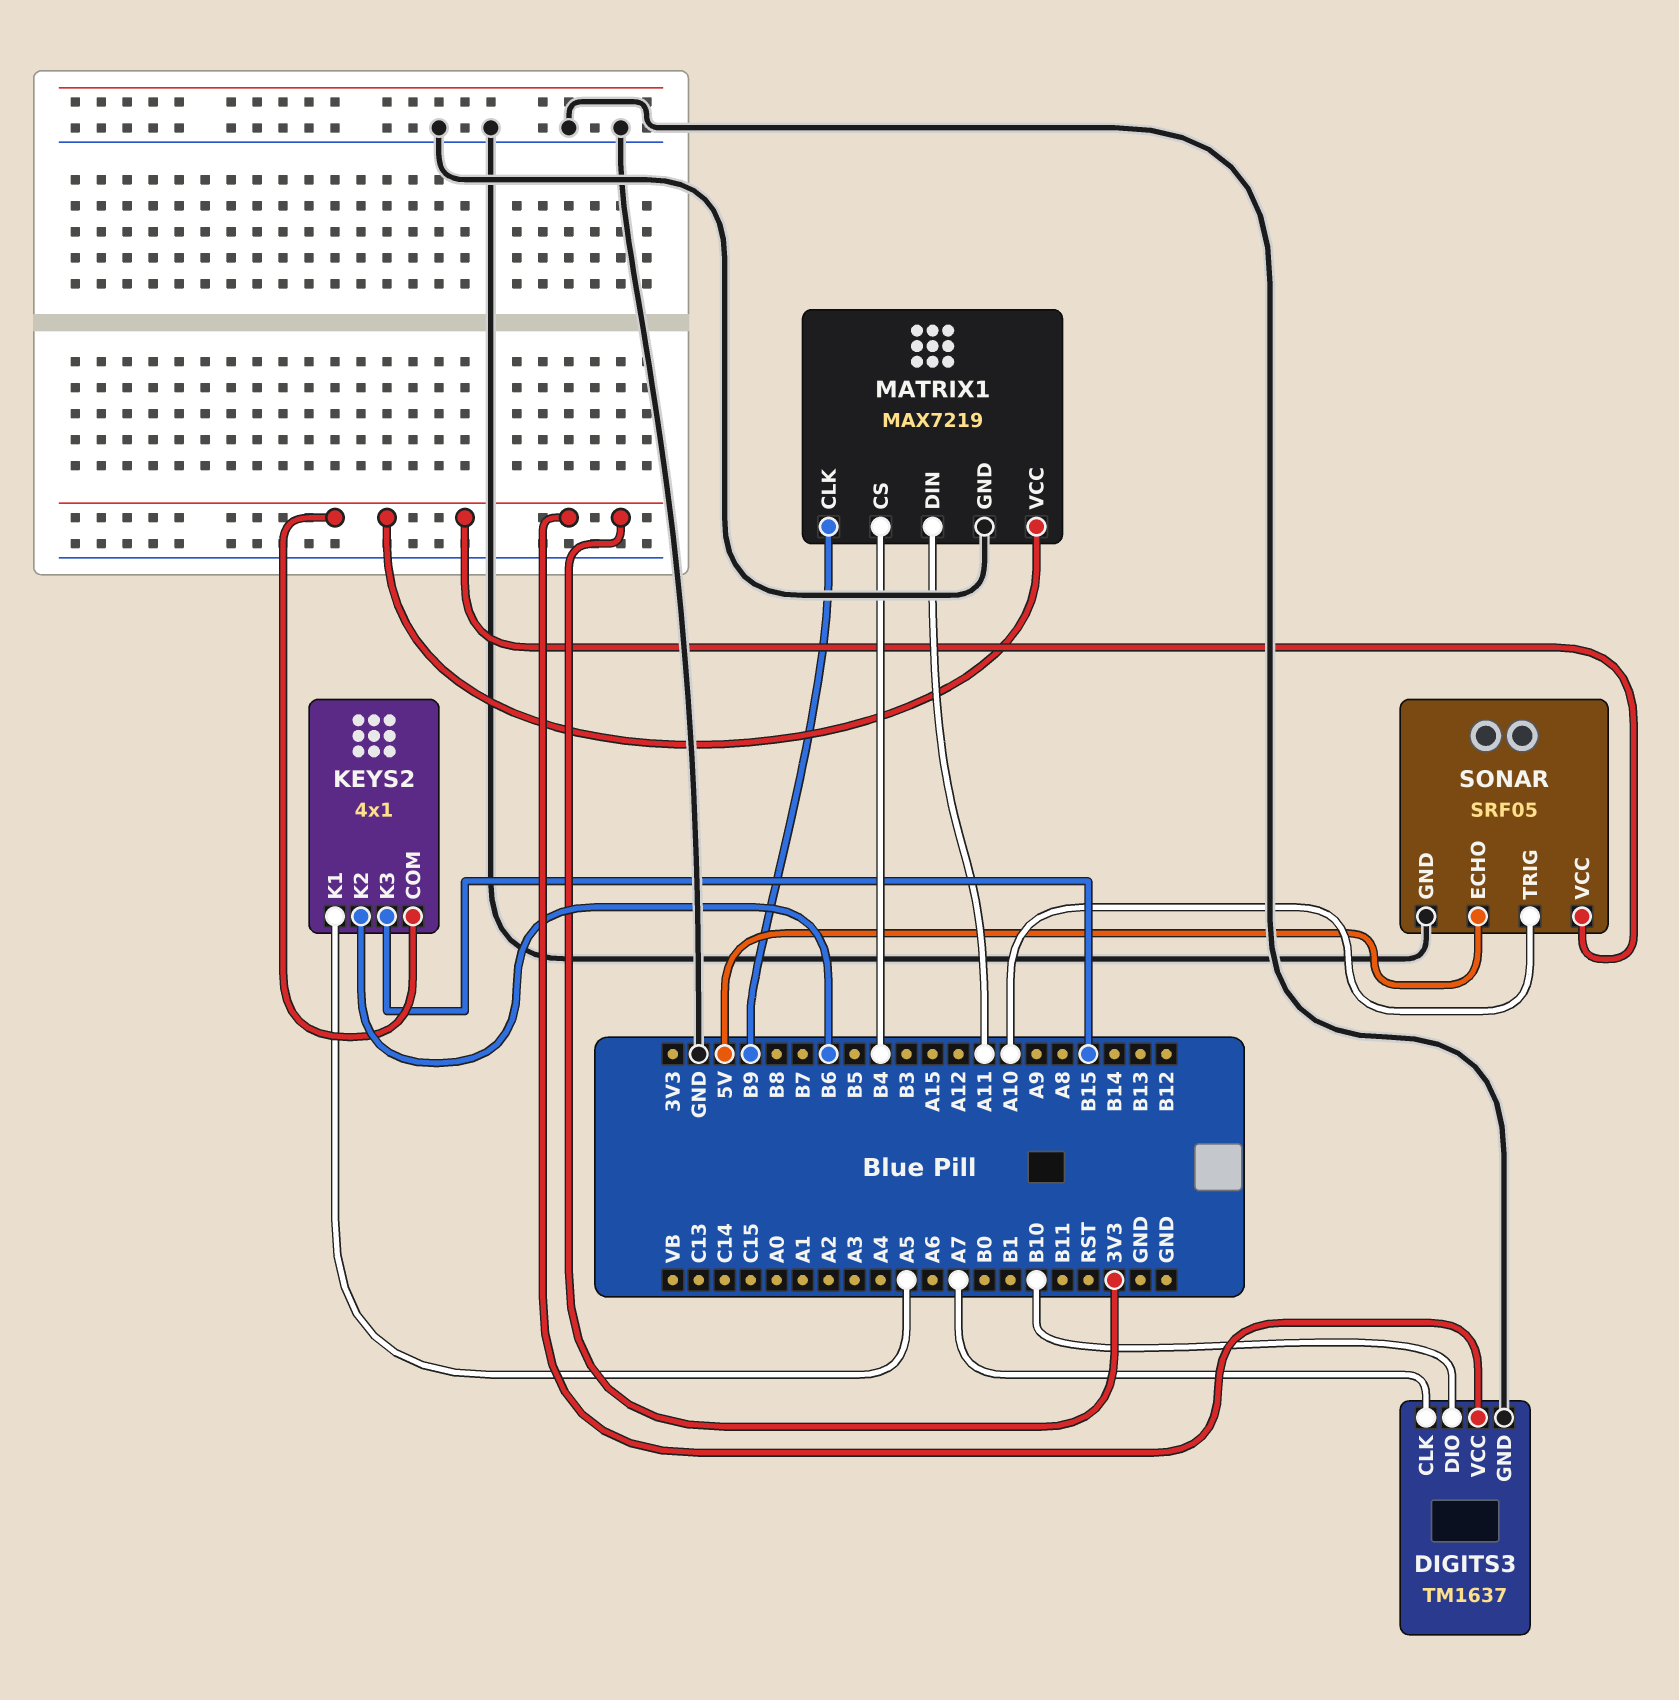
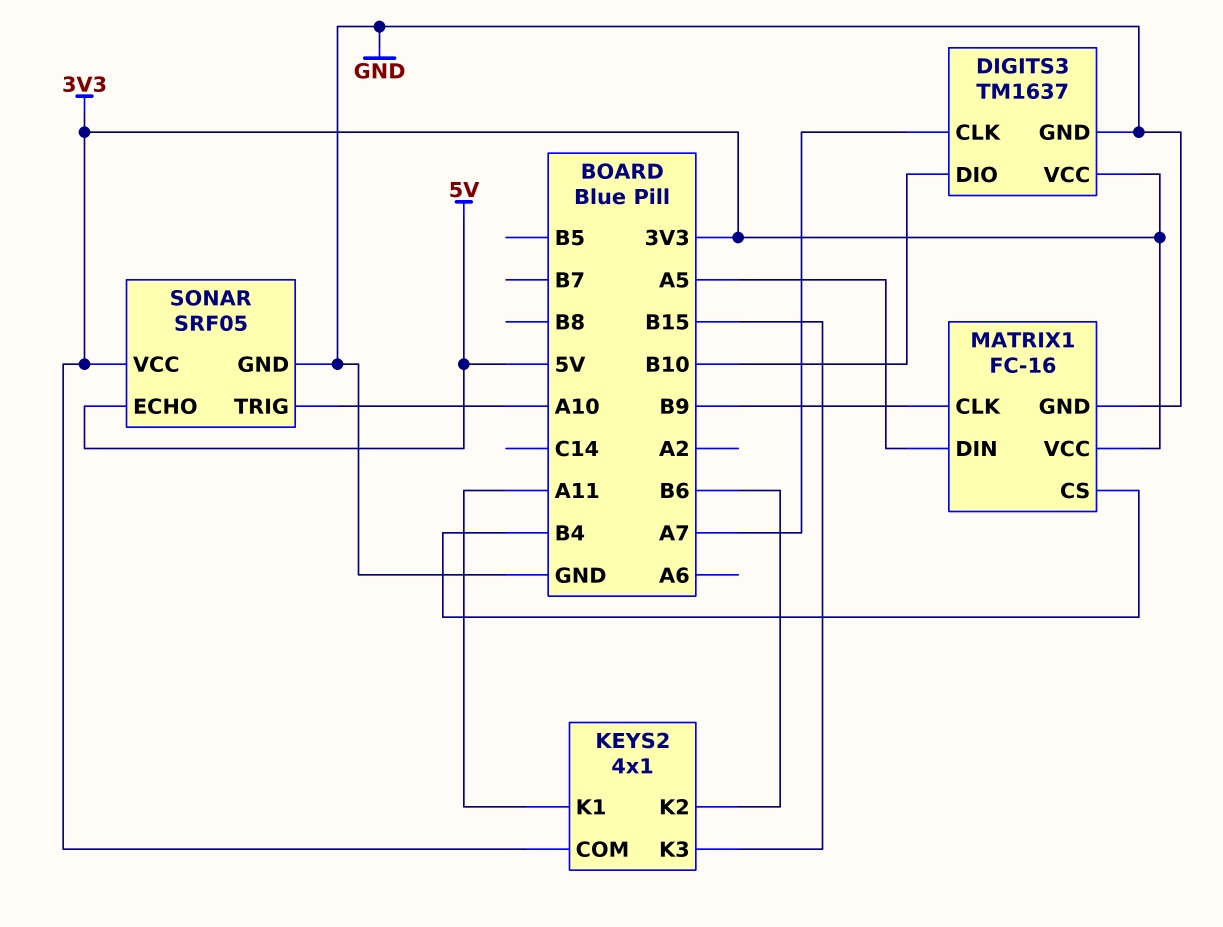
KEYS2 pin K1: A5 -> A11
MATRIX1: MAX7219 -> FC-16
MATRIX1 pin DIN: A11 -> A5

